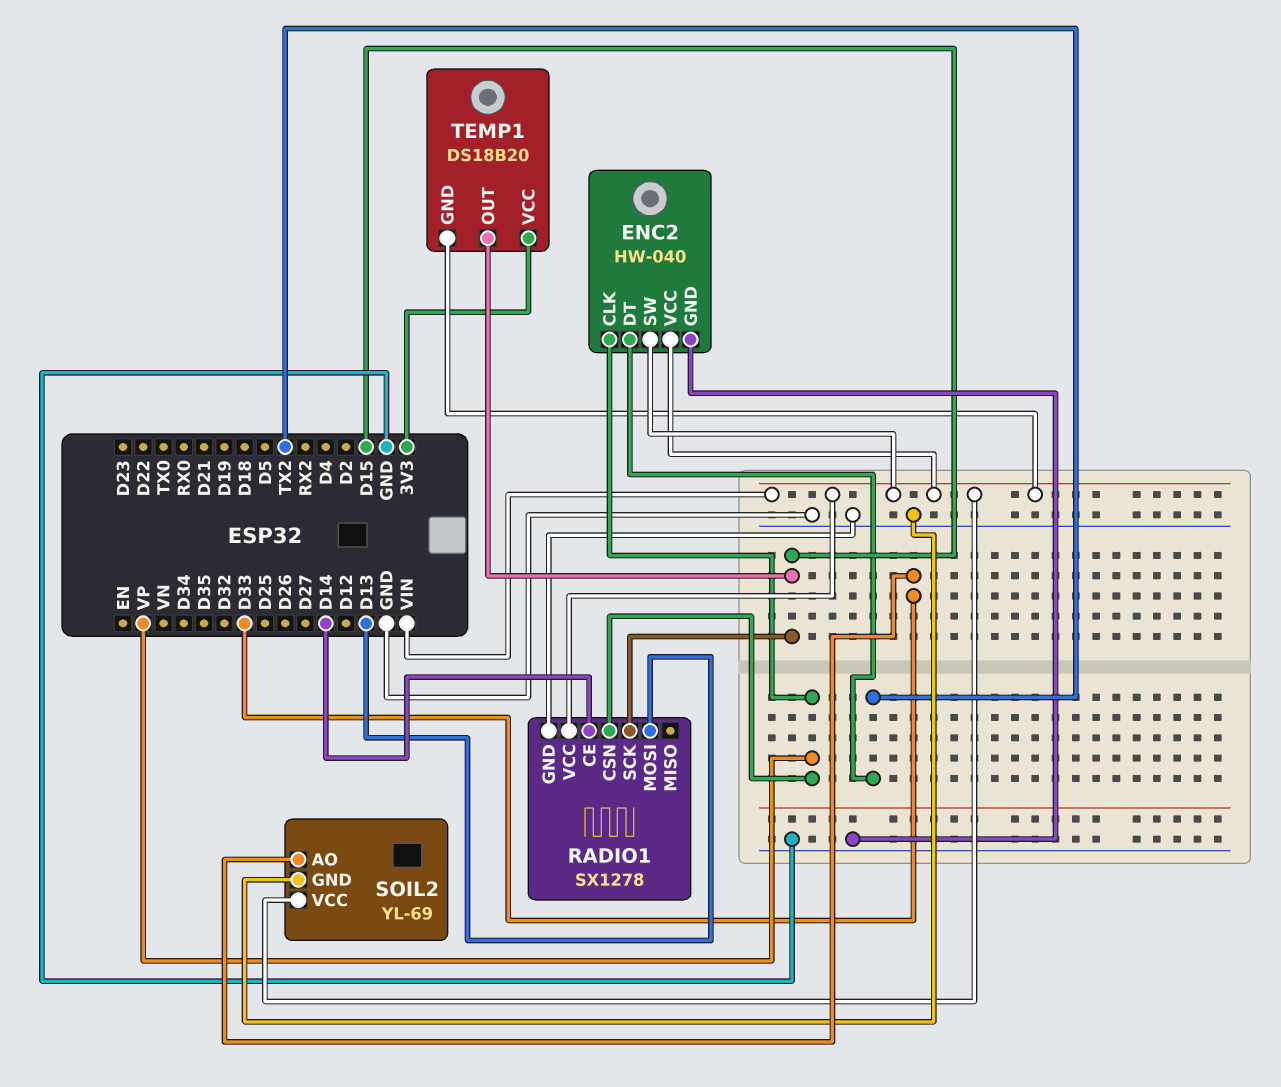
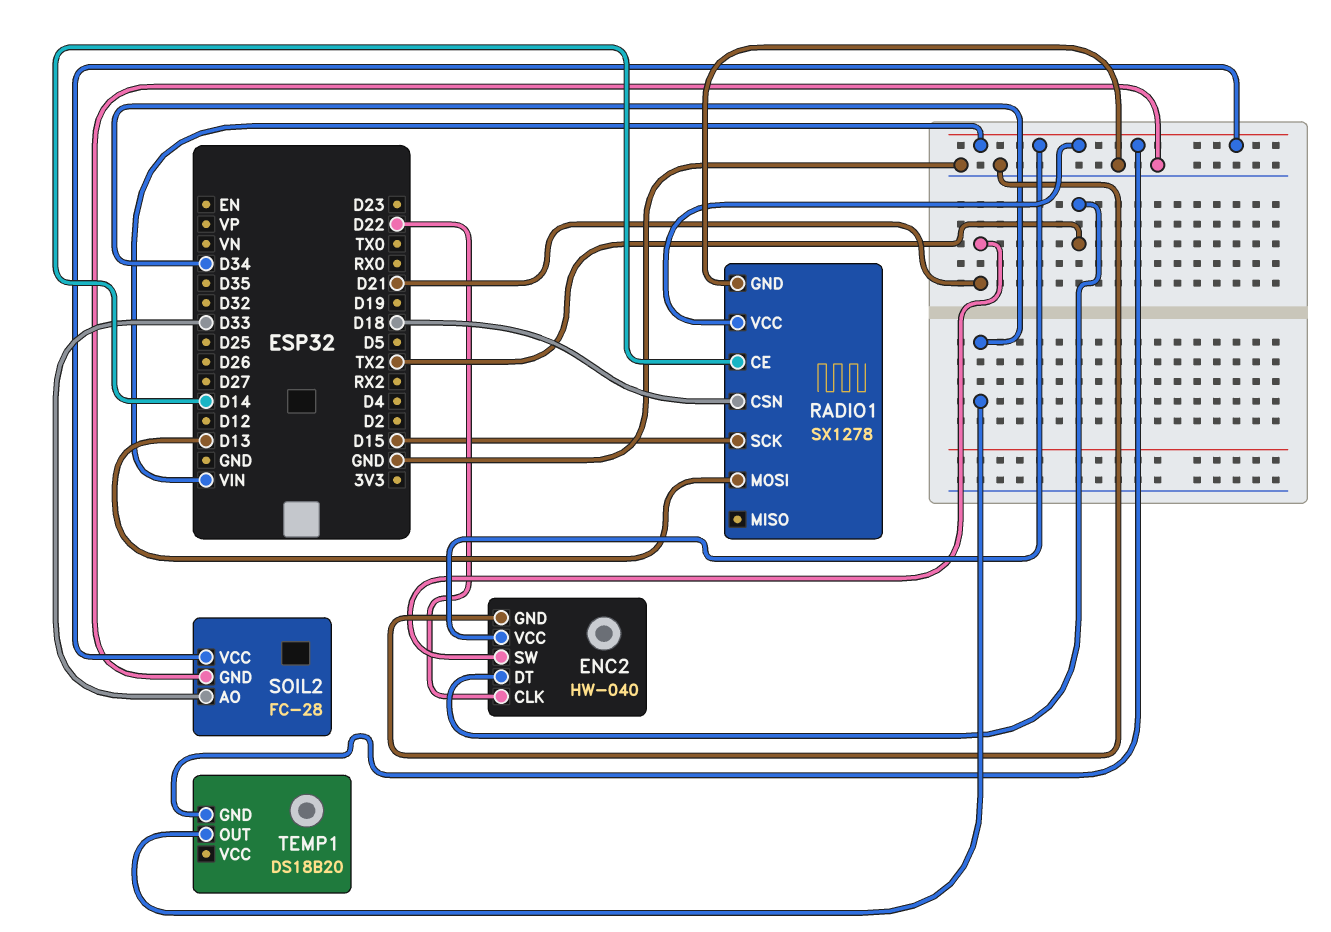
ENC2 pin CLK: VP -> D22
ENC2 pin SW: VIN -> D21
RADIO1 pin CSN: VP -> D18
SOIL2: YL-69 -> FC-28
TEMP1 pin OUT: D15 -> D34
TEMP1 pin VCC: 3V3 -> none

